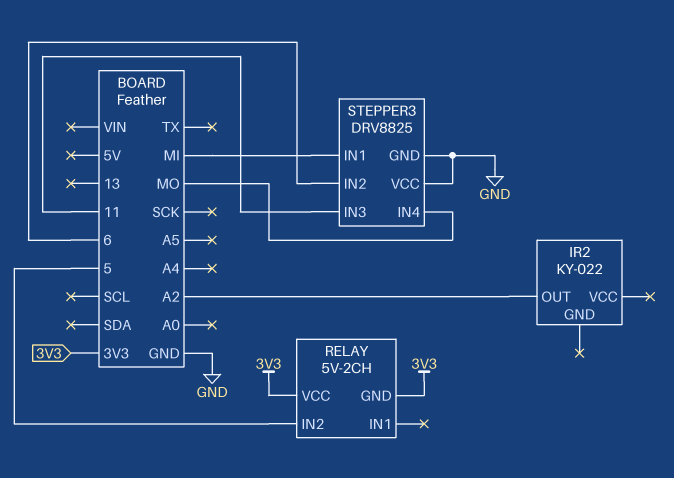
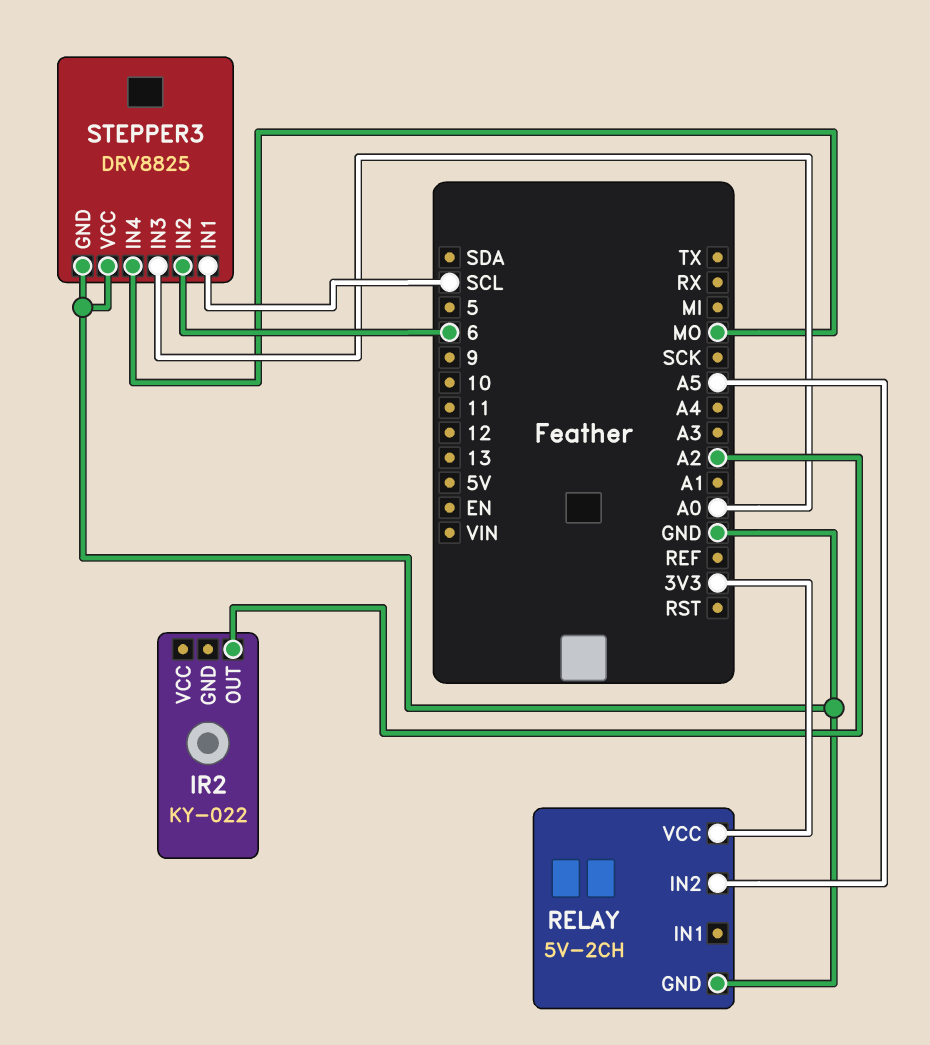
RELAY pin GND: 3V3 -> GND
RELAY pin IN2: 5 -> A5
STEPPER3 pin IN1: MI -> SCL
STEPPER3 pin IN3: 11 -> A0

